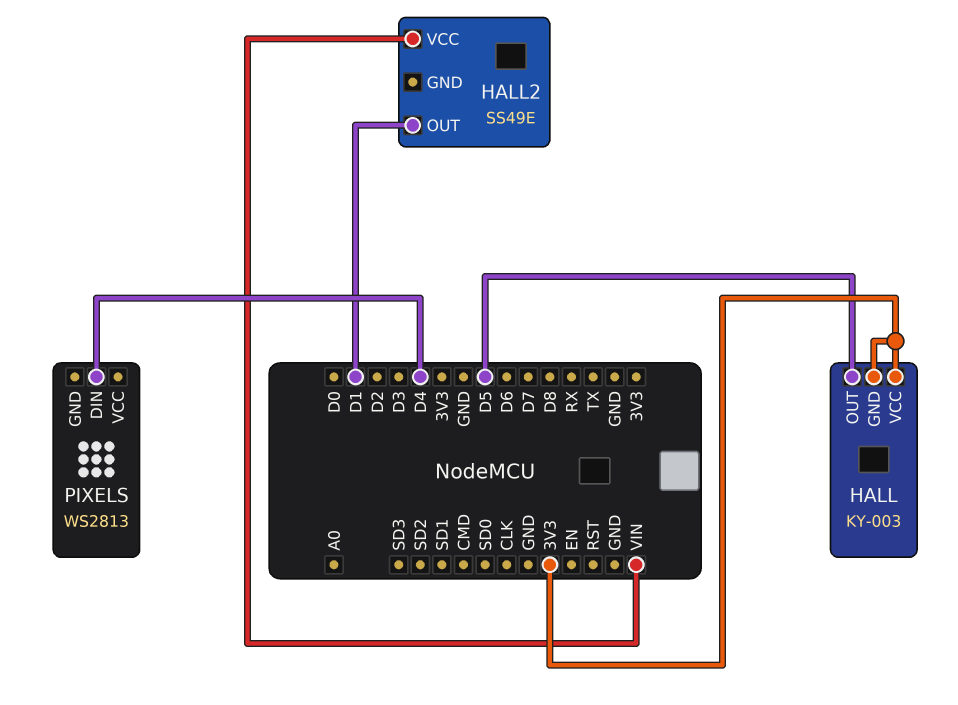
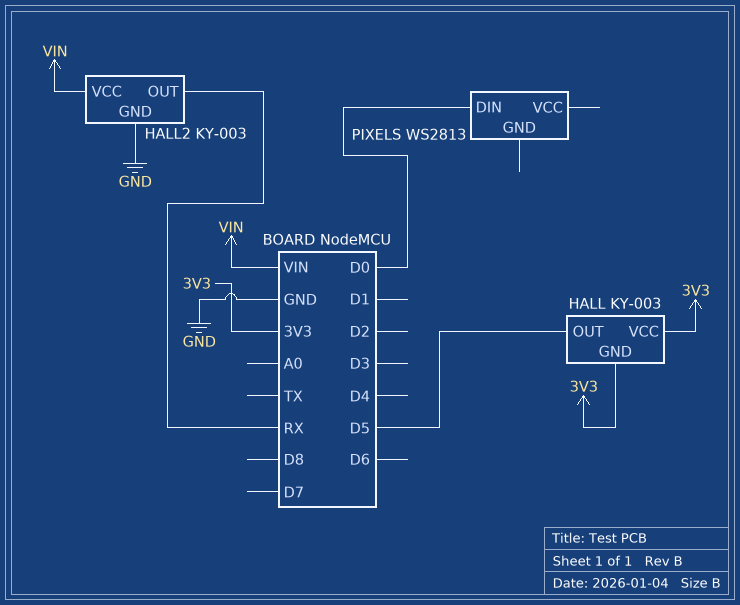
HALL2: SS49E -> KY-003
HALL2 pin GND: none -> GND
HALL2 pin OUT: D1 -> RX
PIXELS pin DIN: D4 -> D0

